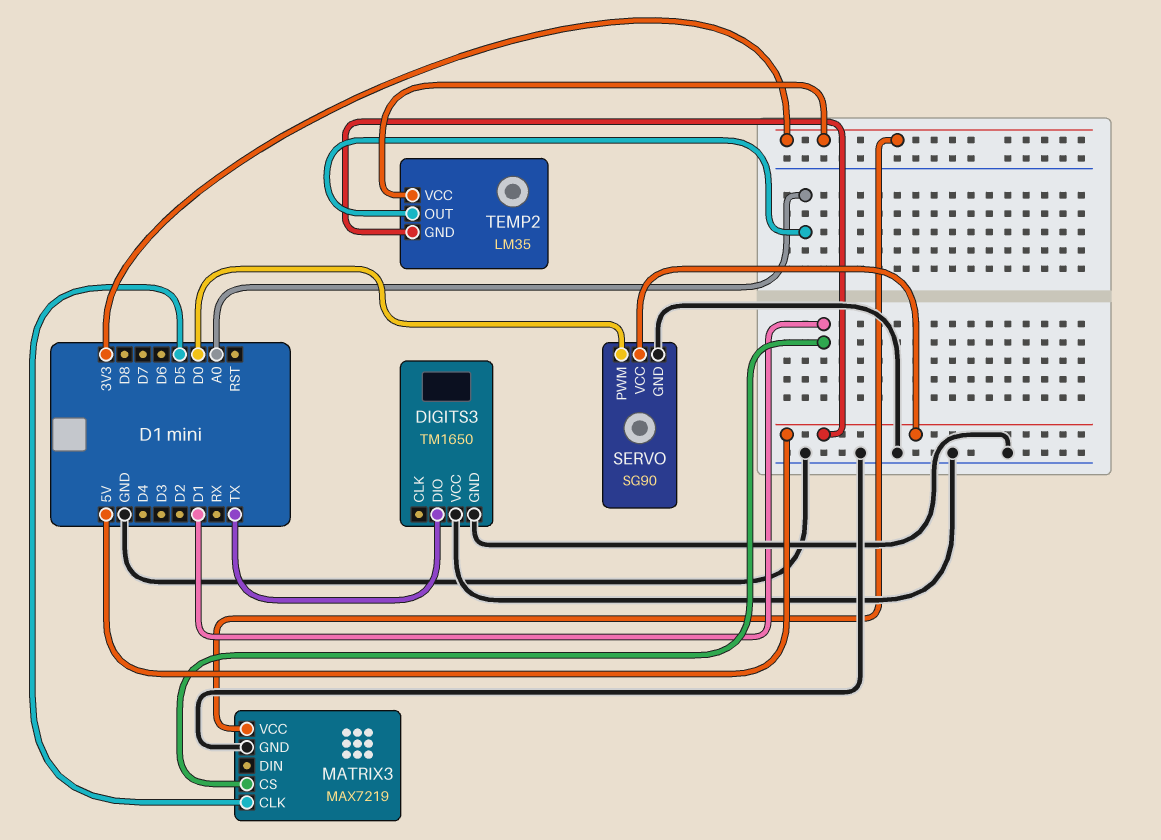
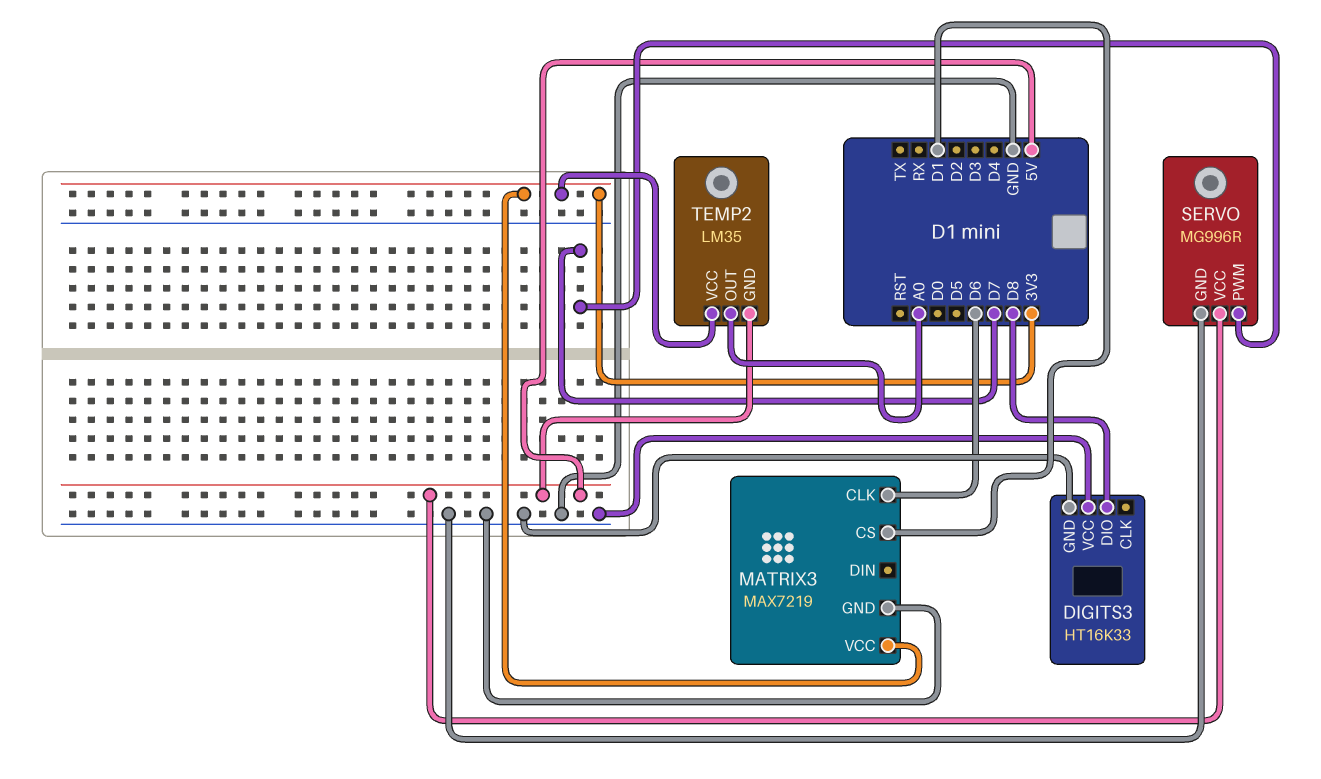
DIGITS3: TM1650 -> HT16K33
DIGITS3 pin DIO: TX -> D8
MATRIX3 pin CLK: D5 -> D6
SERVO: SG90 -> MG996R
SERVO pin PWM: D0 -> D7

